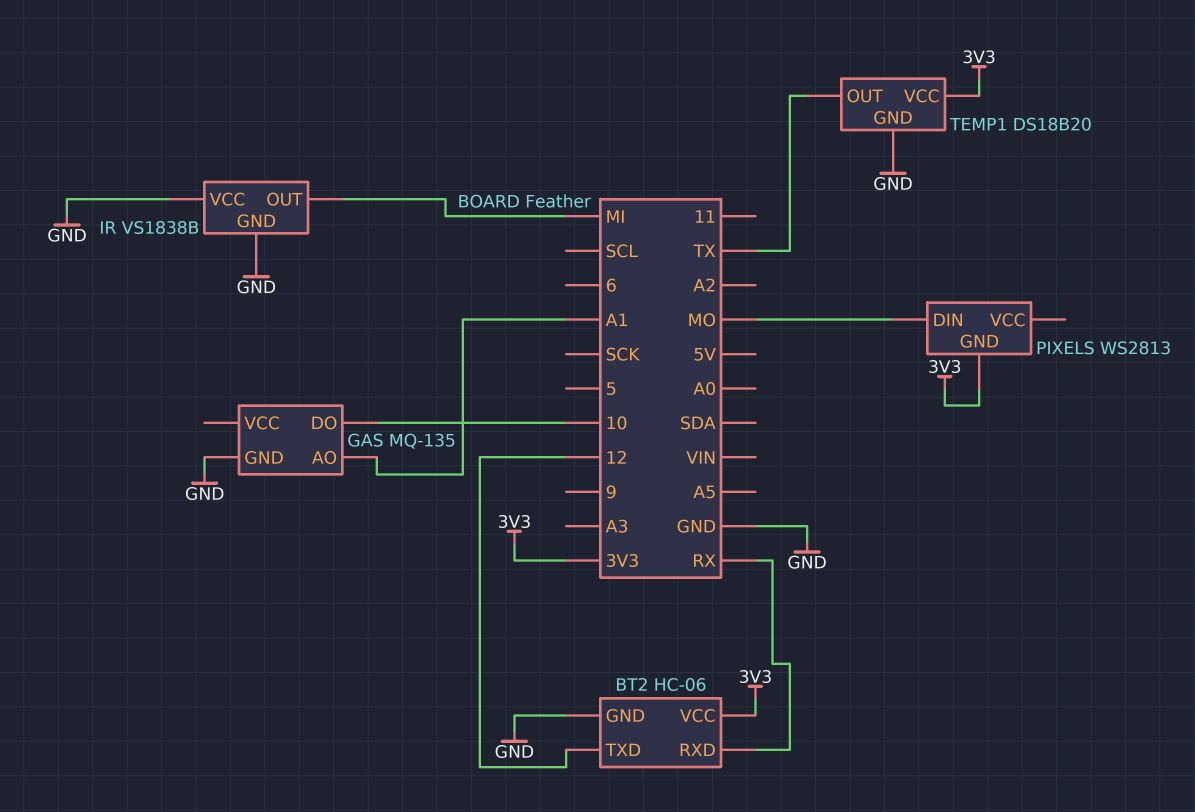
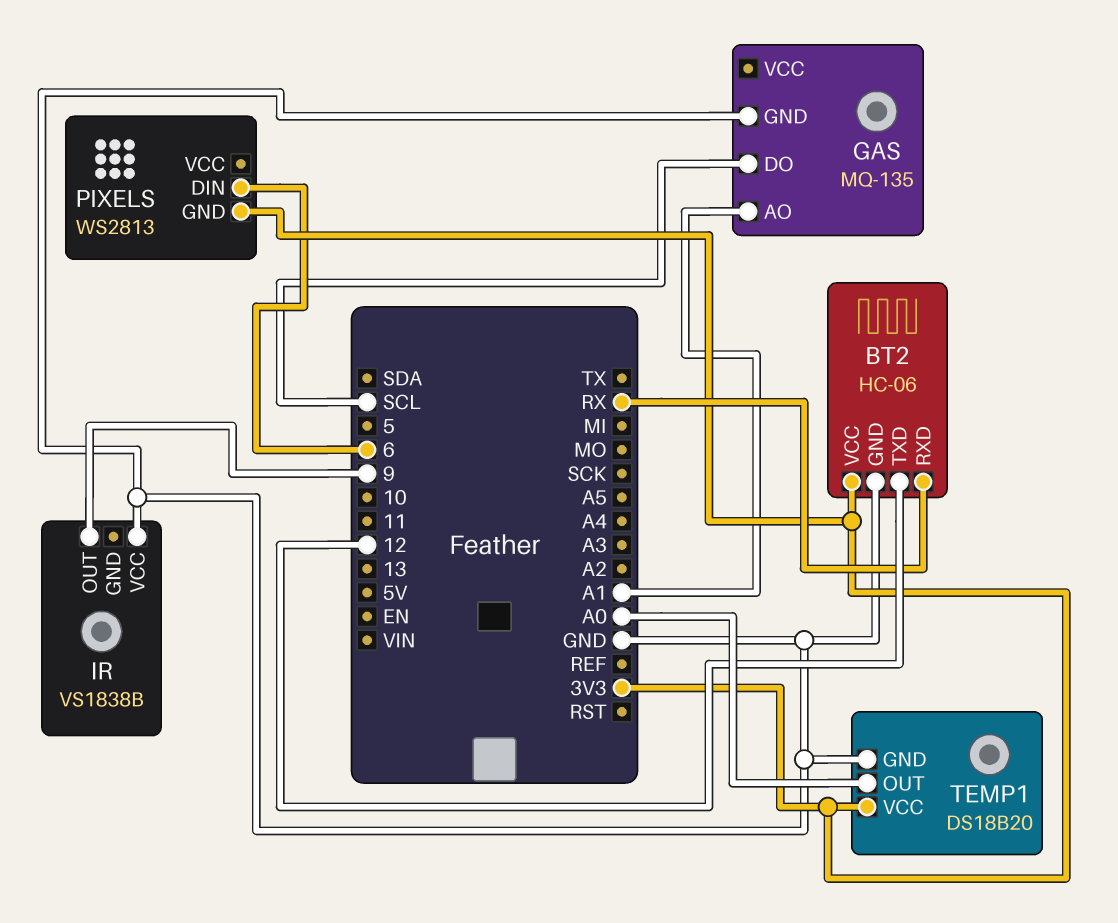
GAS pin DO: 10 -> SCL
IR pin GND: GND -> none
IR pin OUT: MI -> 9
PIXELS pin DIN: MO -> 6
TEMP1 pin OUT: TX -> A0

